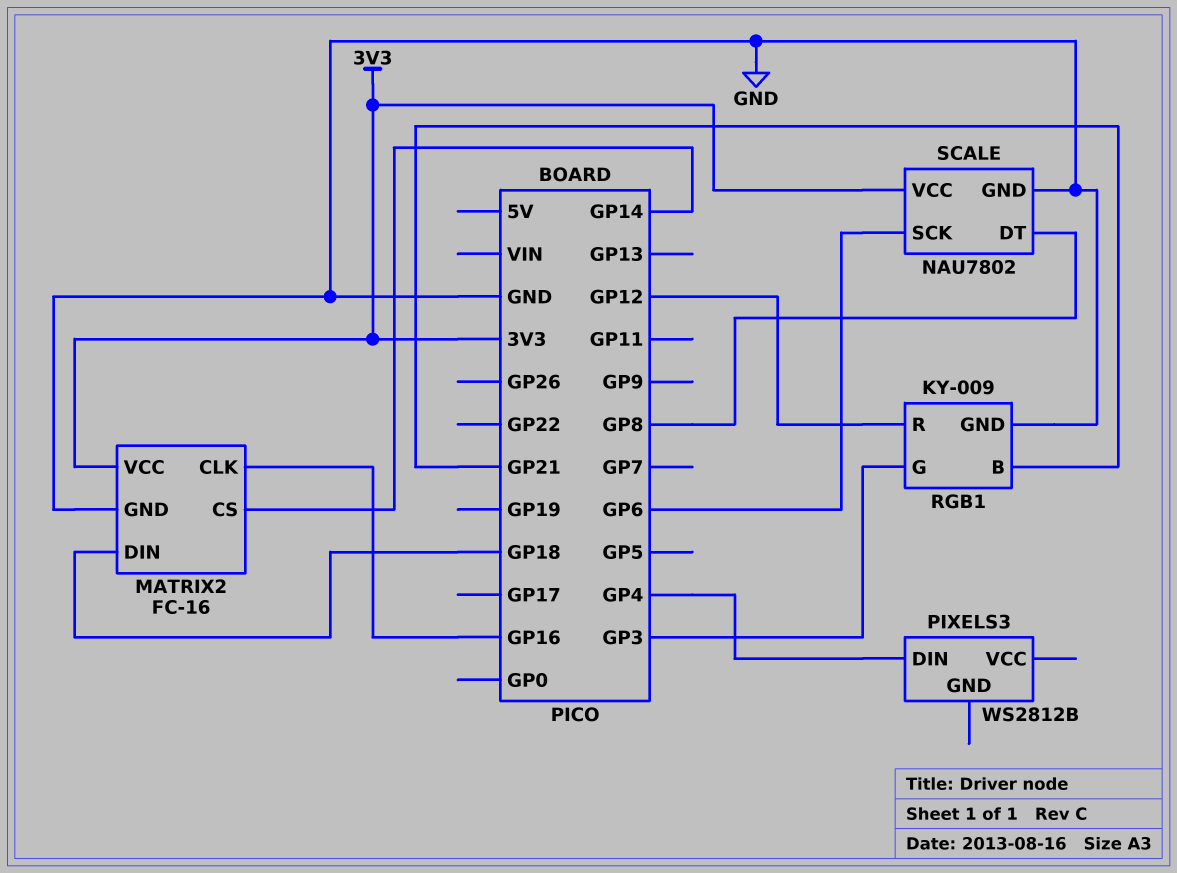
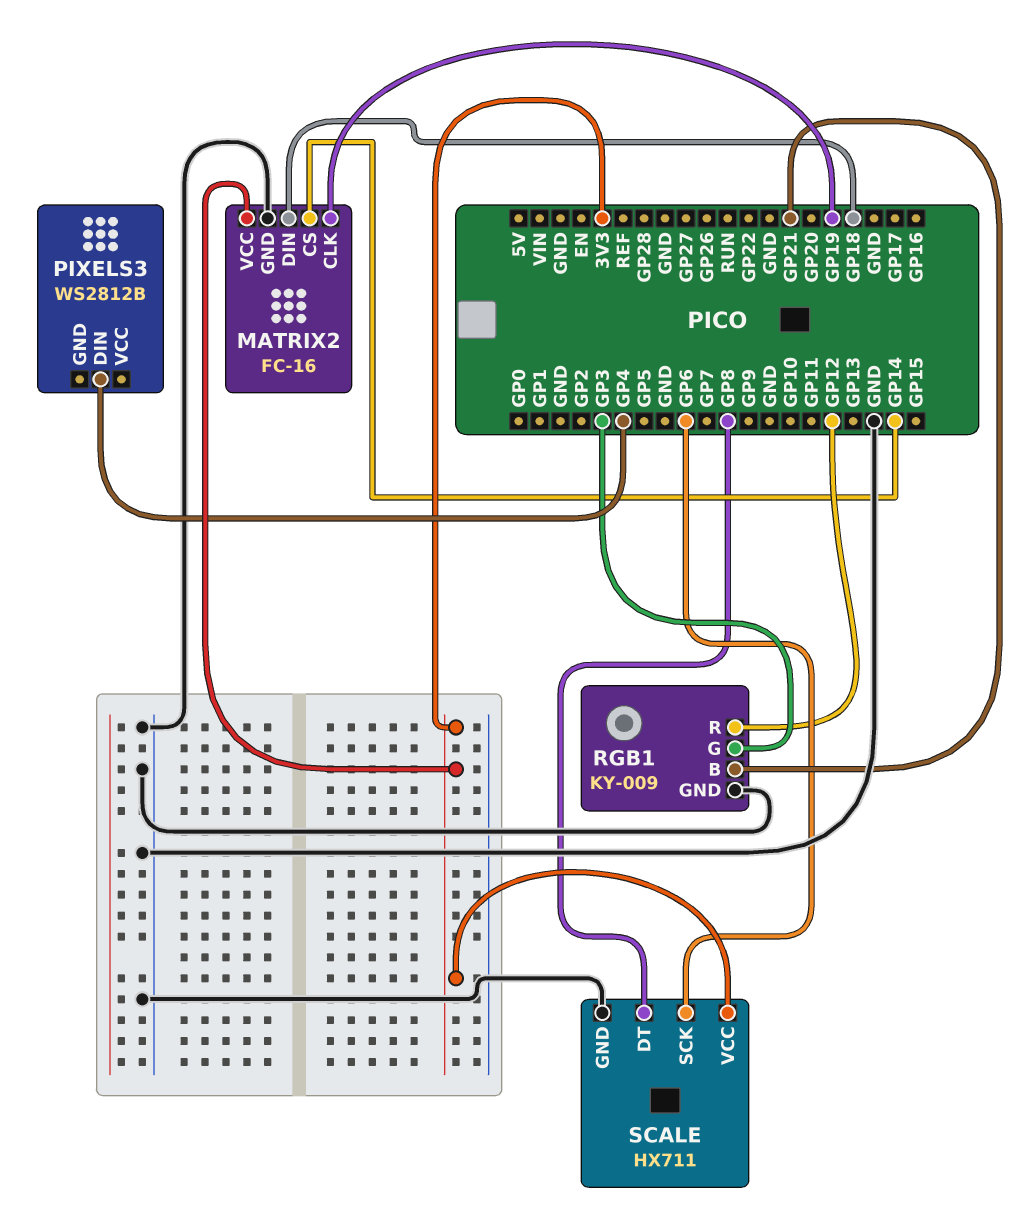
MATRIX2 pin CLK: GP16 -> GP19
SCALE: NAU7802 -> HX711

